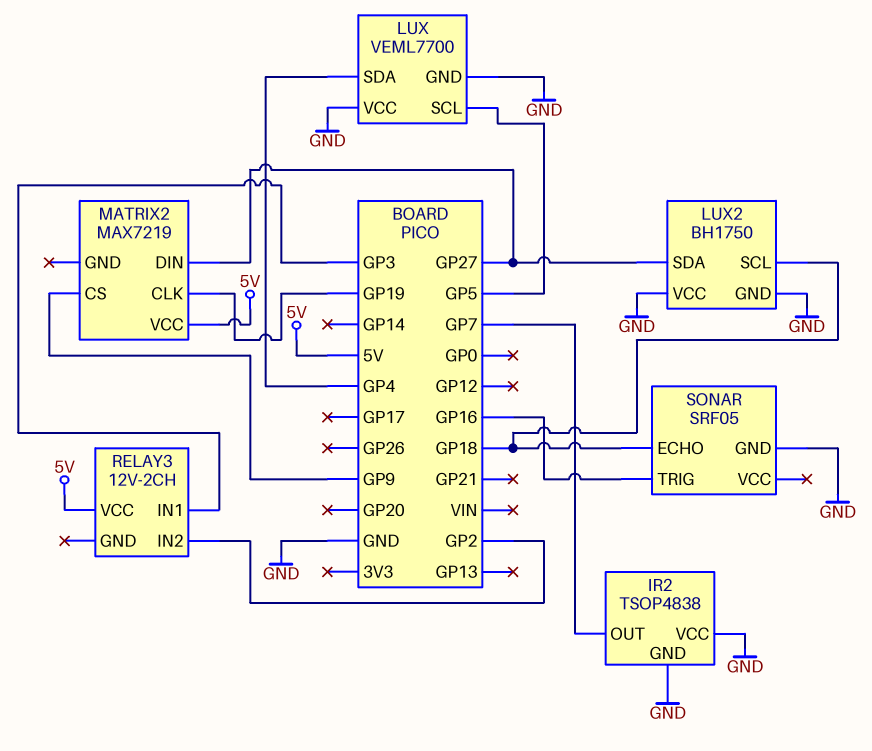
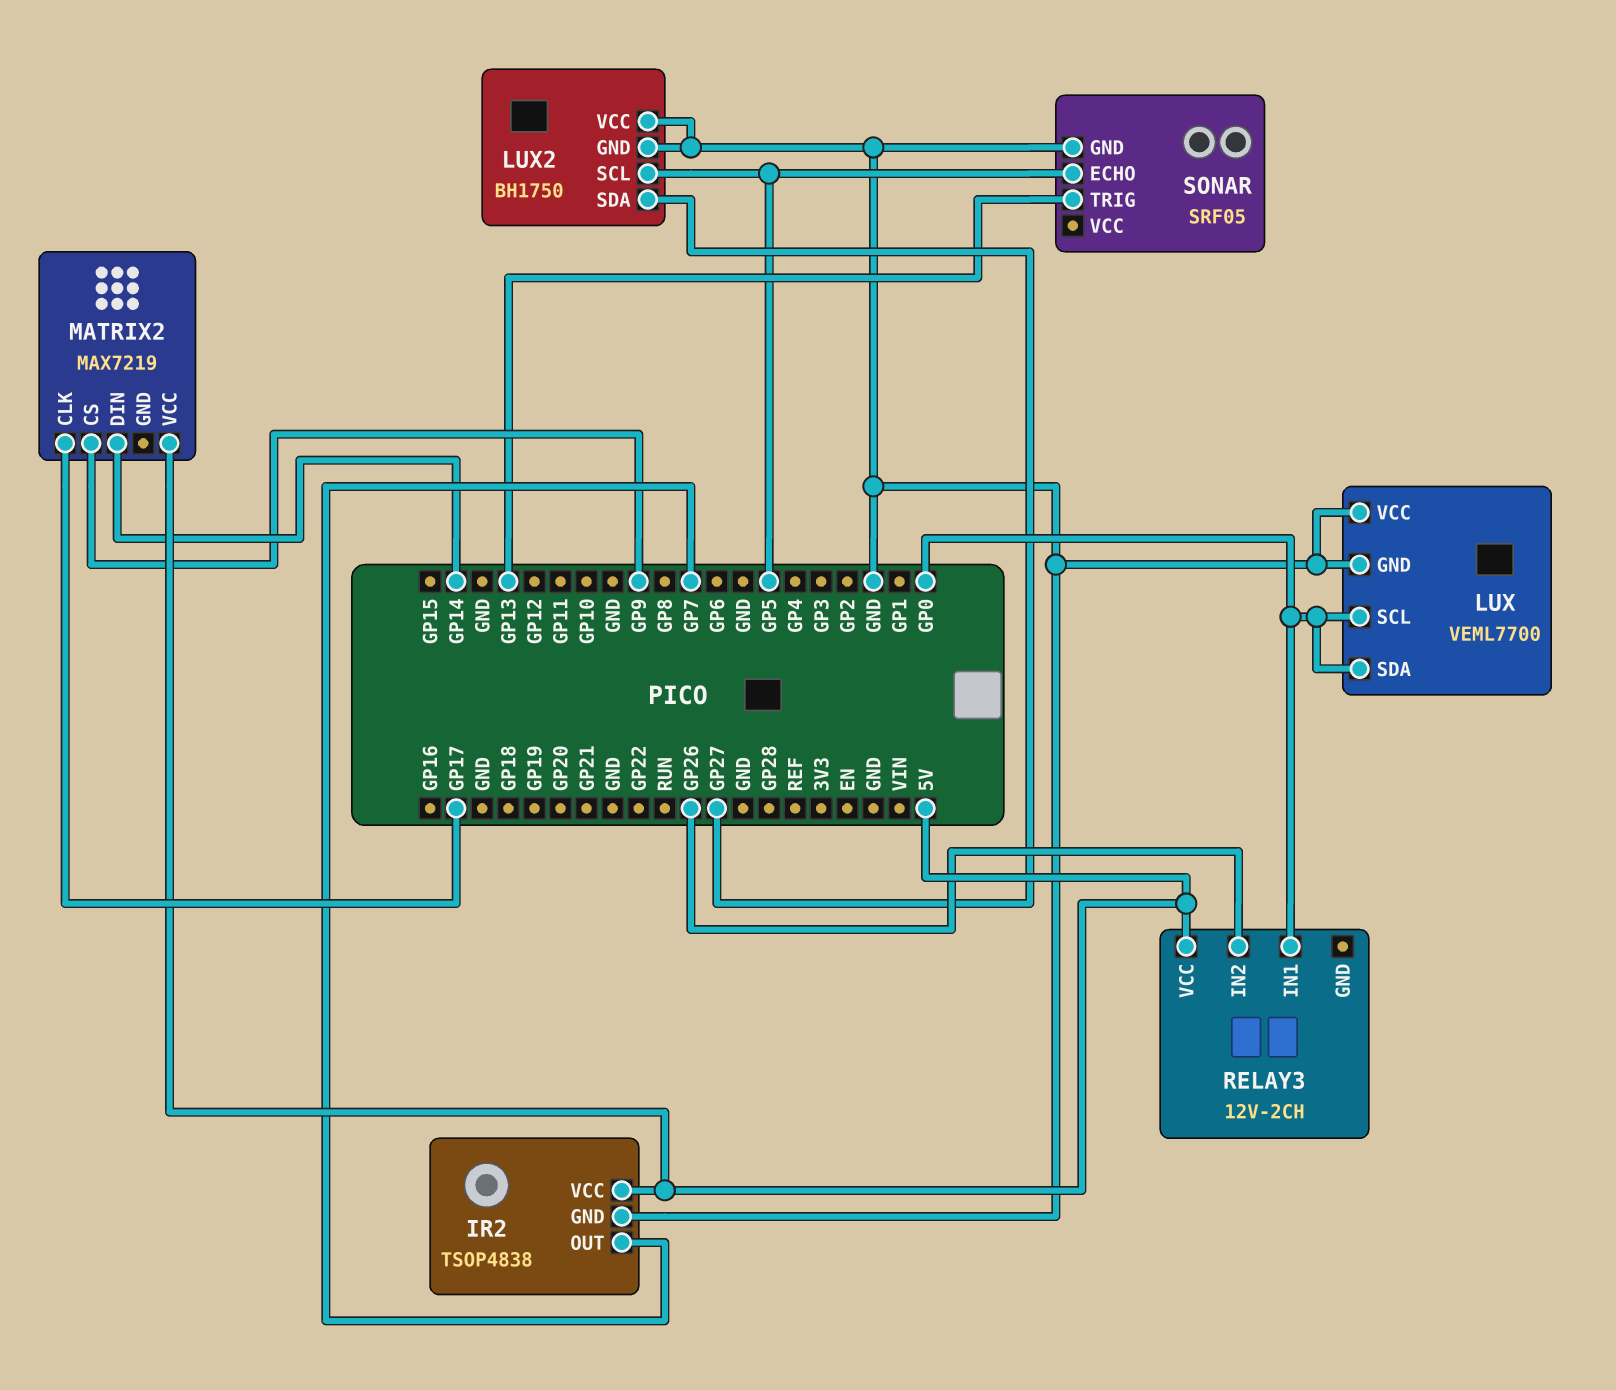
IR2 pin VCC: GND -> 5V
LUX pin SCL: GP5 -> GP0
LUX pin SDA: GP4 -> GP0
LUX2 pin SCL: GP18 -> GP5
MATRIX2 pin CLK: GP19 -> GP17
MATRIX2 pin DIN: GP27 -> GP14
RELAY3 pin IN1: GP3 -> GP0
RELAY3 pin IN2: GP2 -> GP26
SONAR pin ECHO: GP18 -> GP5
SONAR pin TRIG: GP16 -> GP13

